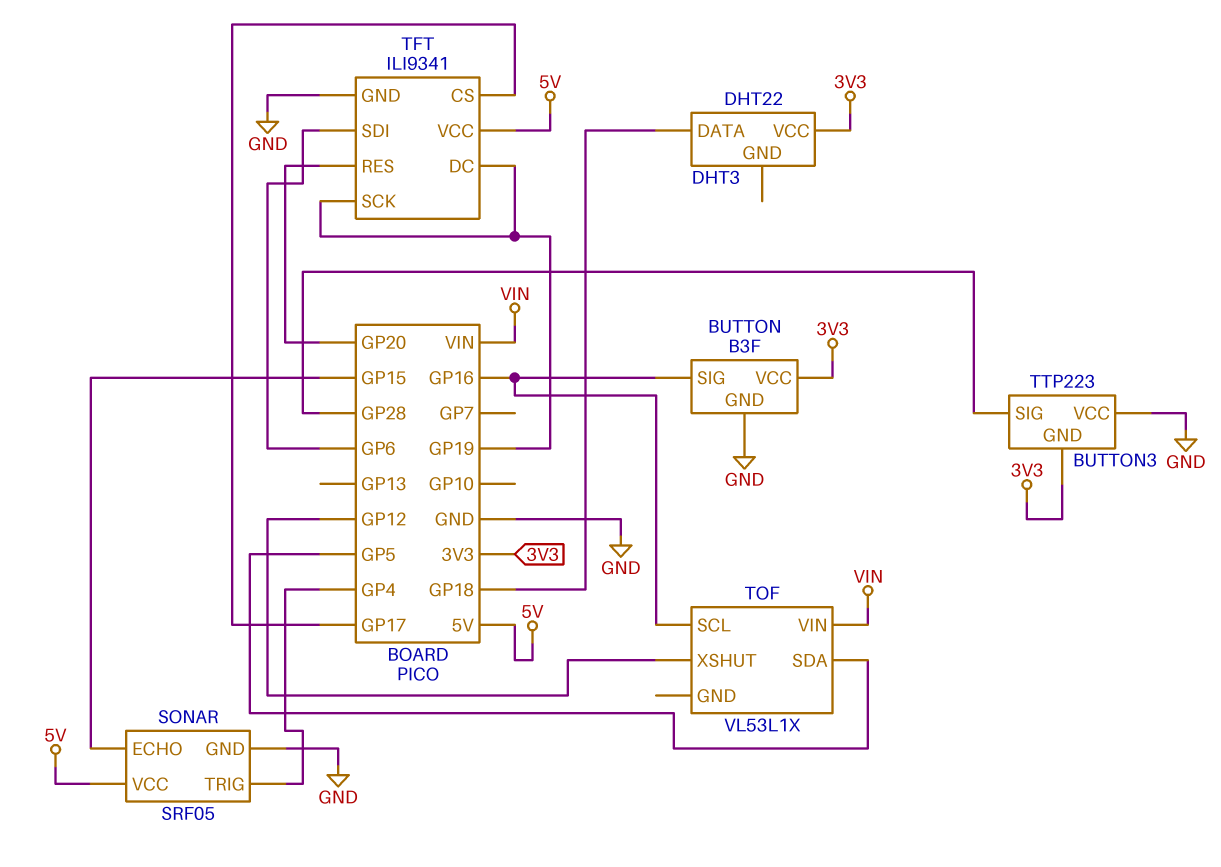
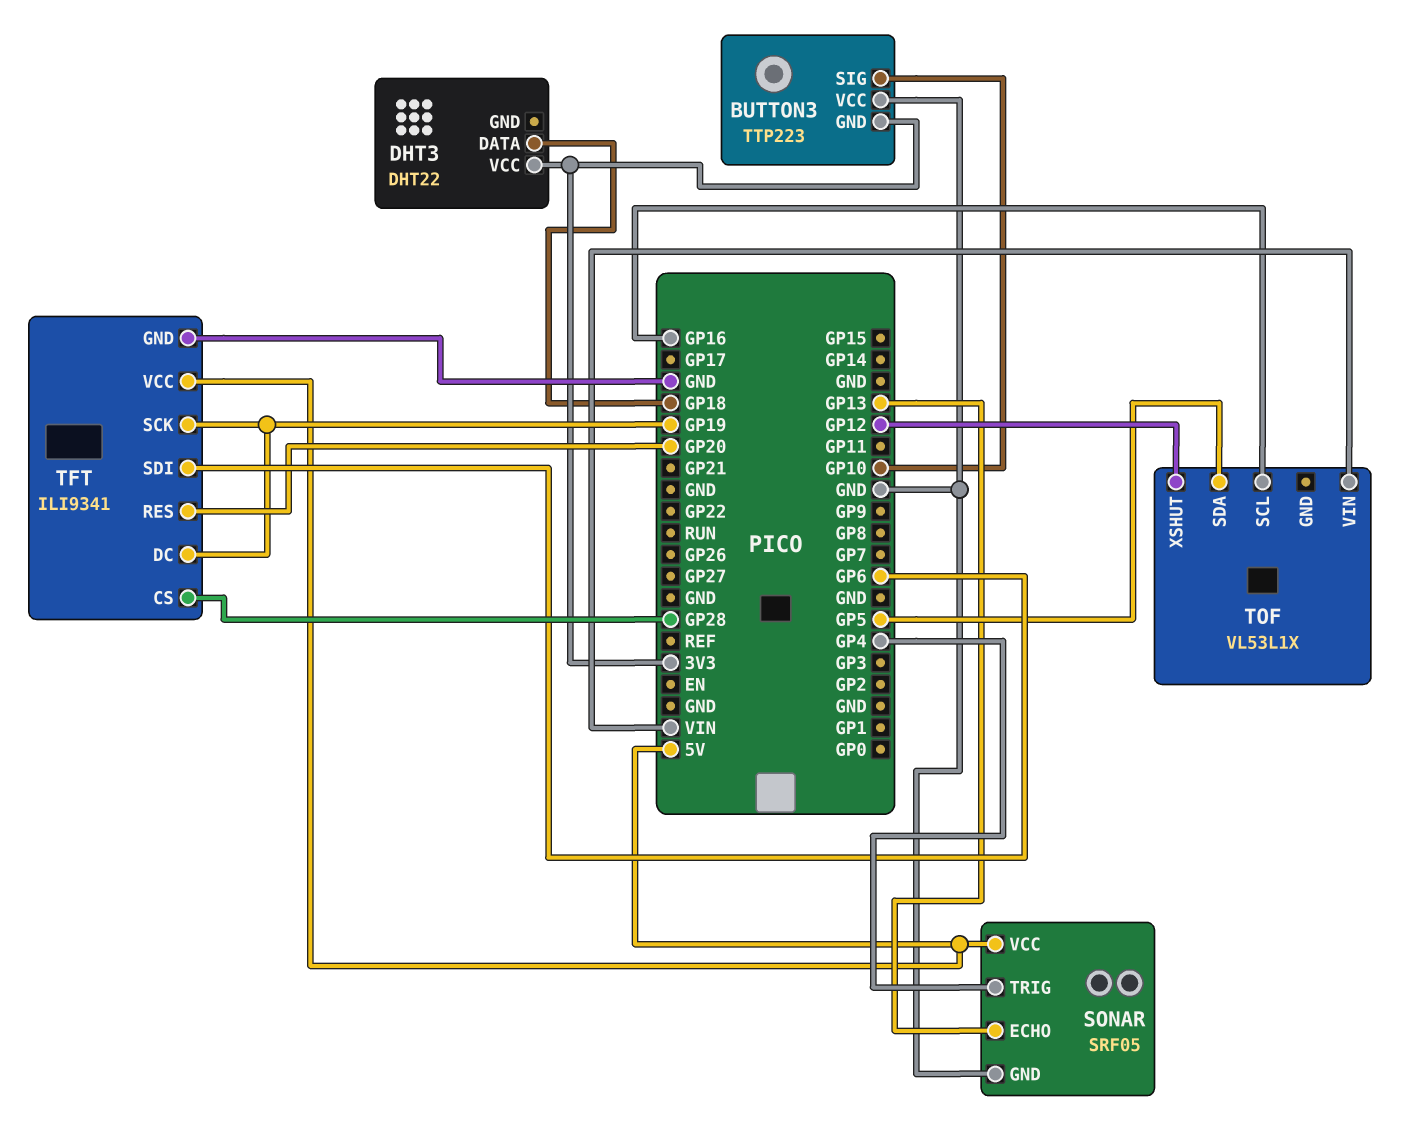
BUTTON: B3F -> none
BUTTON pin GND: GND -> none
BUTTON pin SIG: GP16 -> none
BUTTON pin VCC: 3V3 -> none
BUTTON3 pin SIG: GP28 -> GP10
SONAR pin ECHO: GP15 -> GP13
TFT pin CS: GP17 -> GP28

